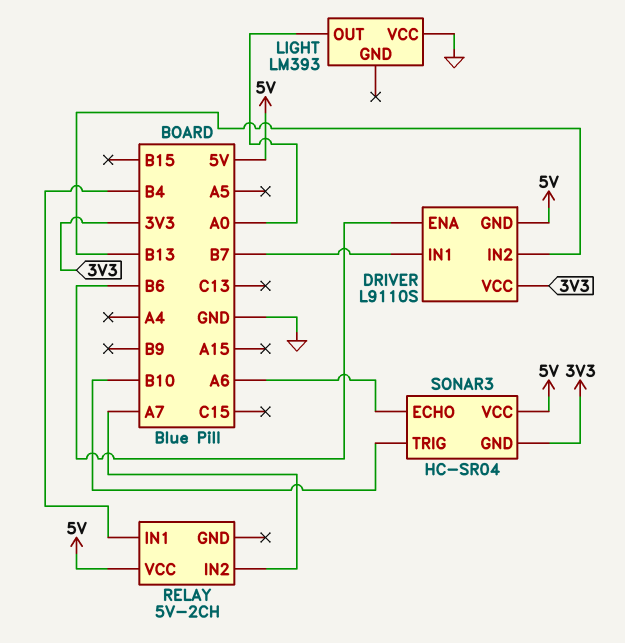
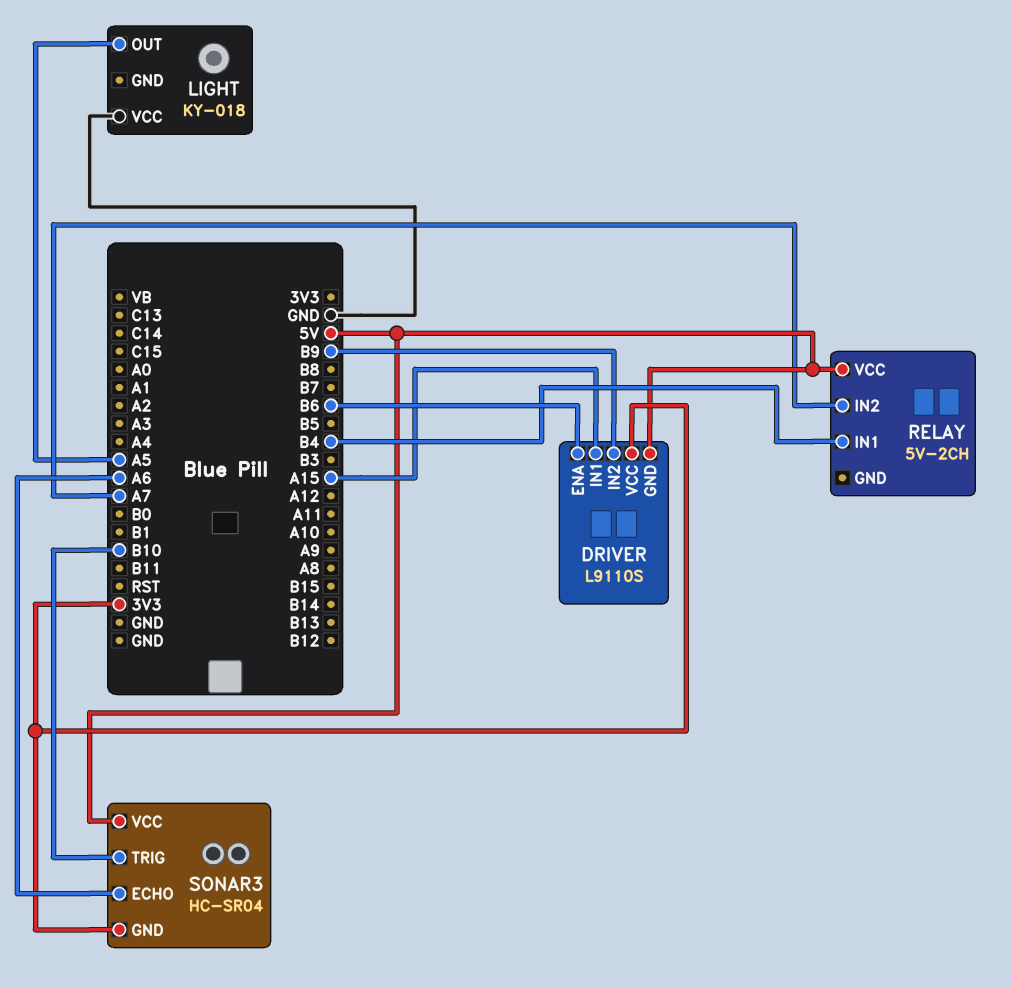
DRIVER pin IN1: B7 -> A15
DRIVER pin IN2: B13 -> B9
LIGHT: LM393 -> KY-018
LIGHT pin OUT: A0 -> A5

